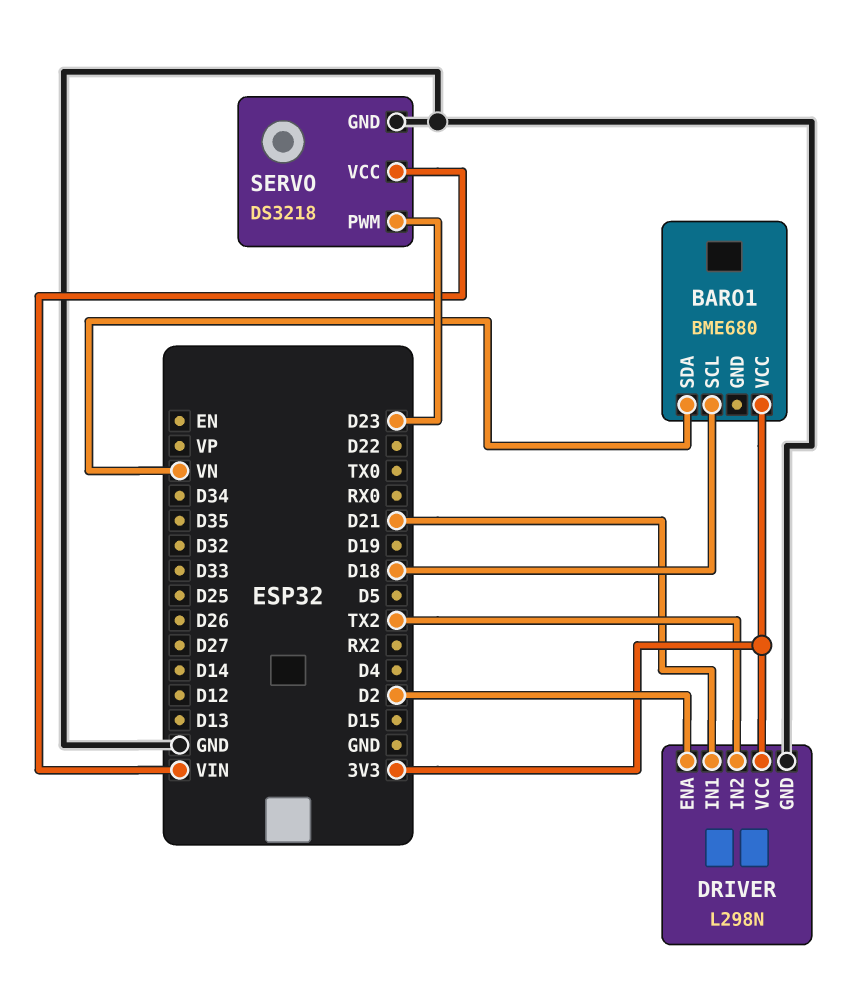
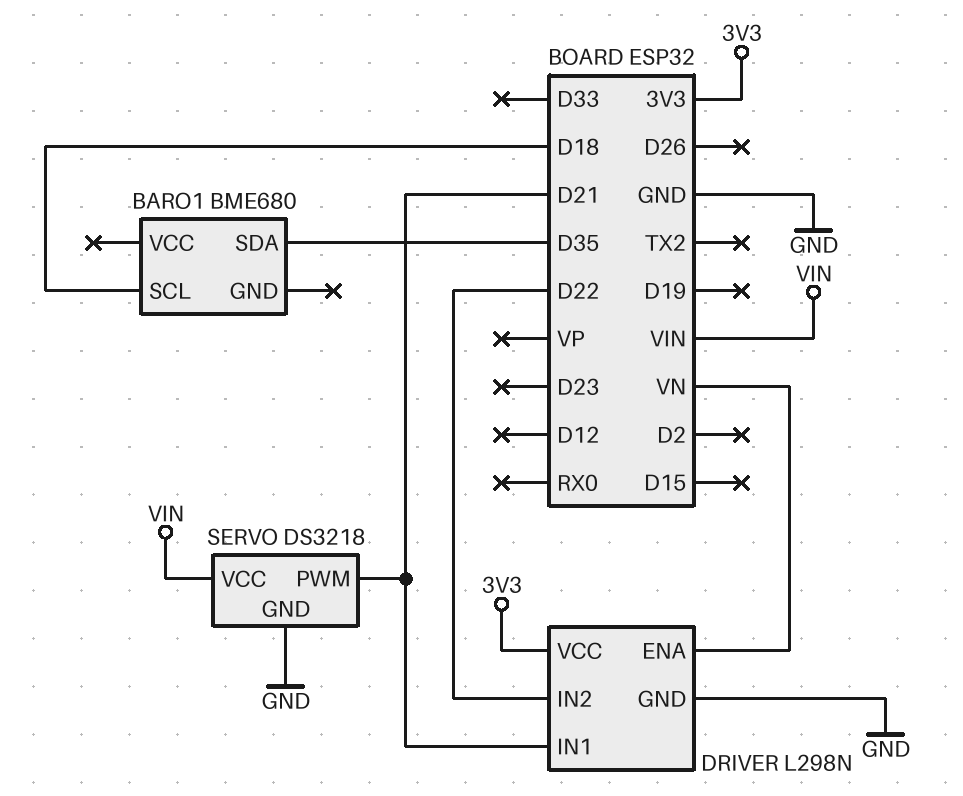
BARO1 pin SDA: VN -> D35
BARO1 pin VCC: 3V3 -> none
DRIVER pin ENA: D2 -> VN
DRIVER pin IN2: TX2 -> D22
SERVO pin PWM: D23 -> D21

